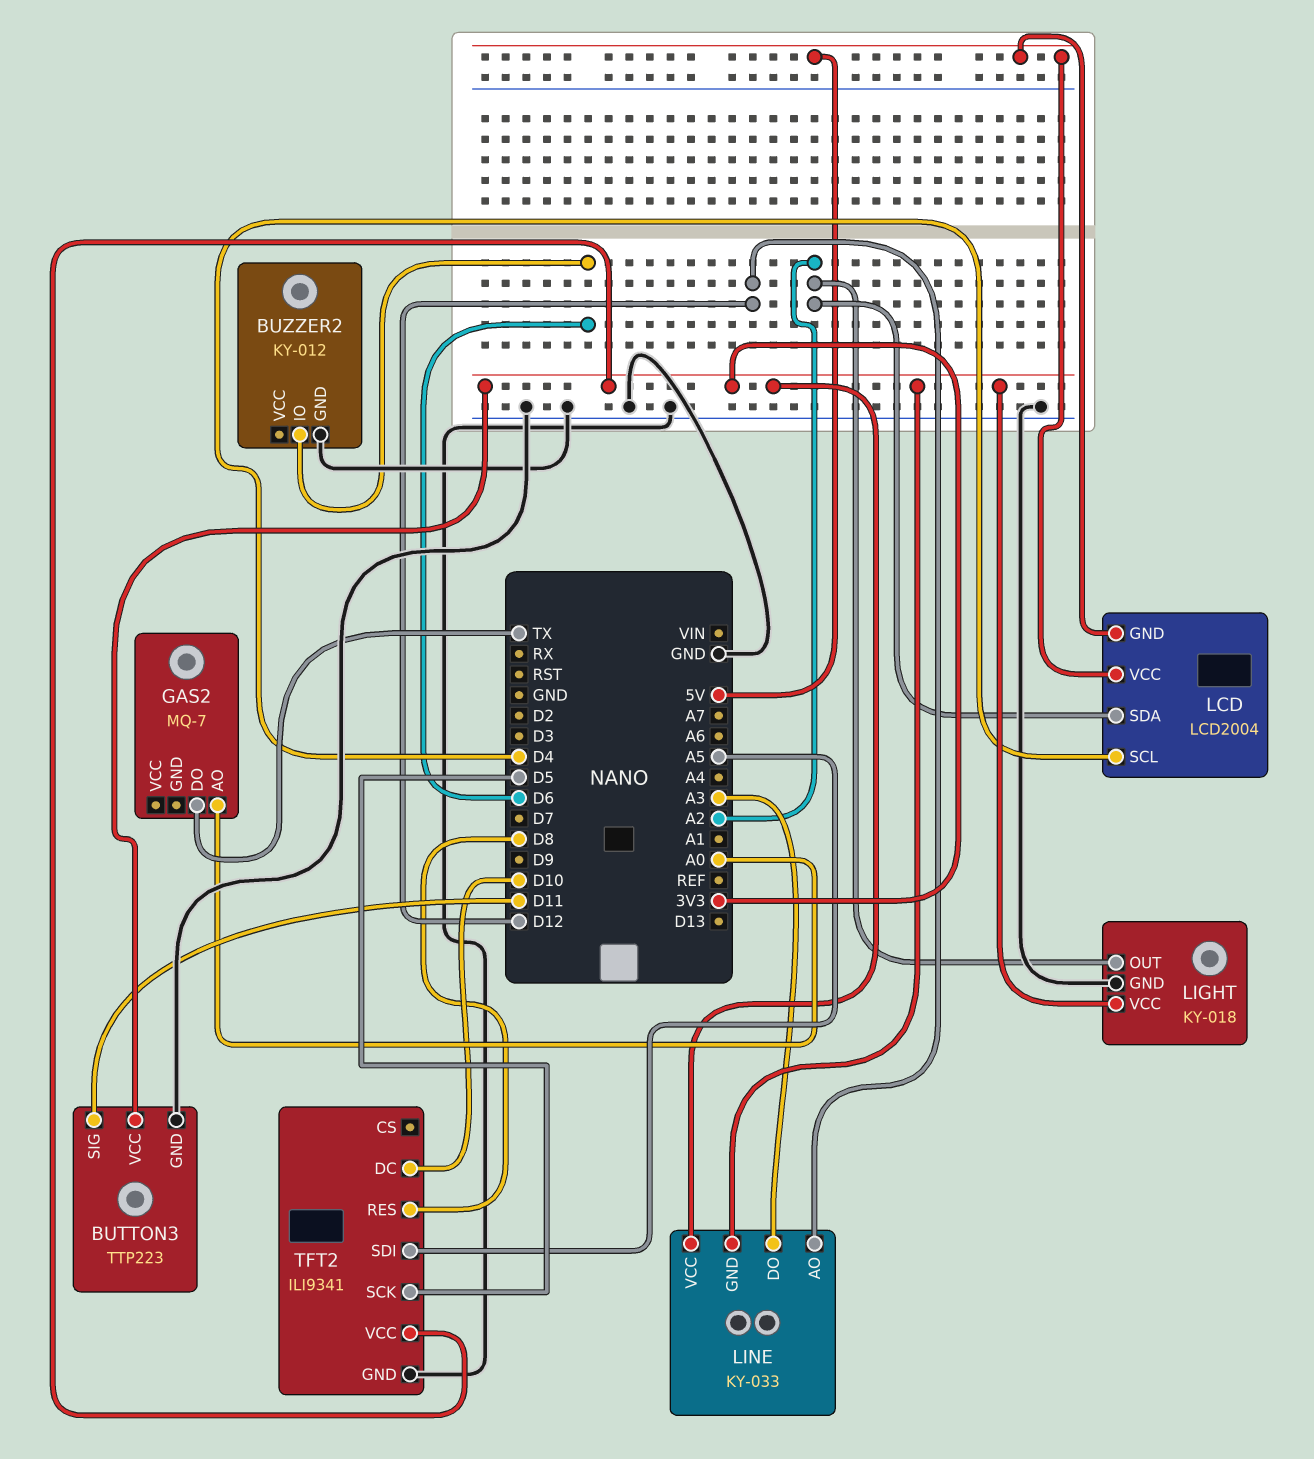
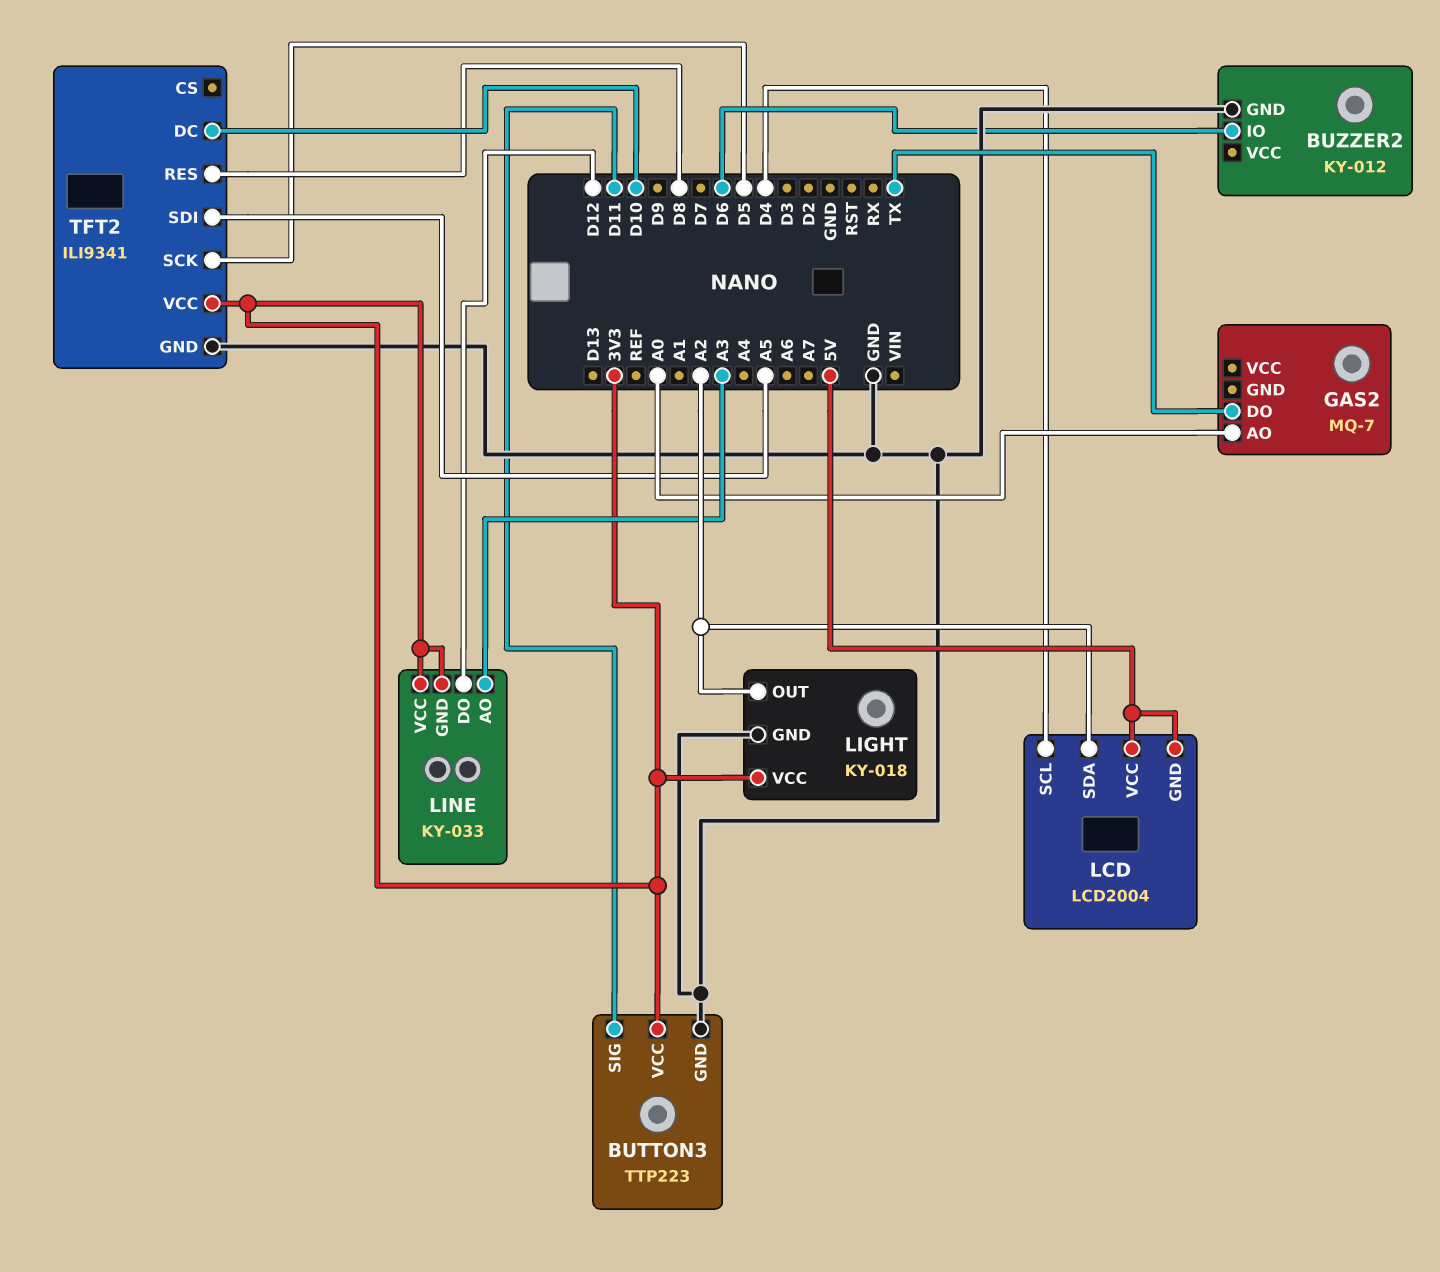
LINE pin AO: D12 -> A3
LINE pin DO: A3 -> D12

